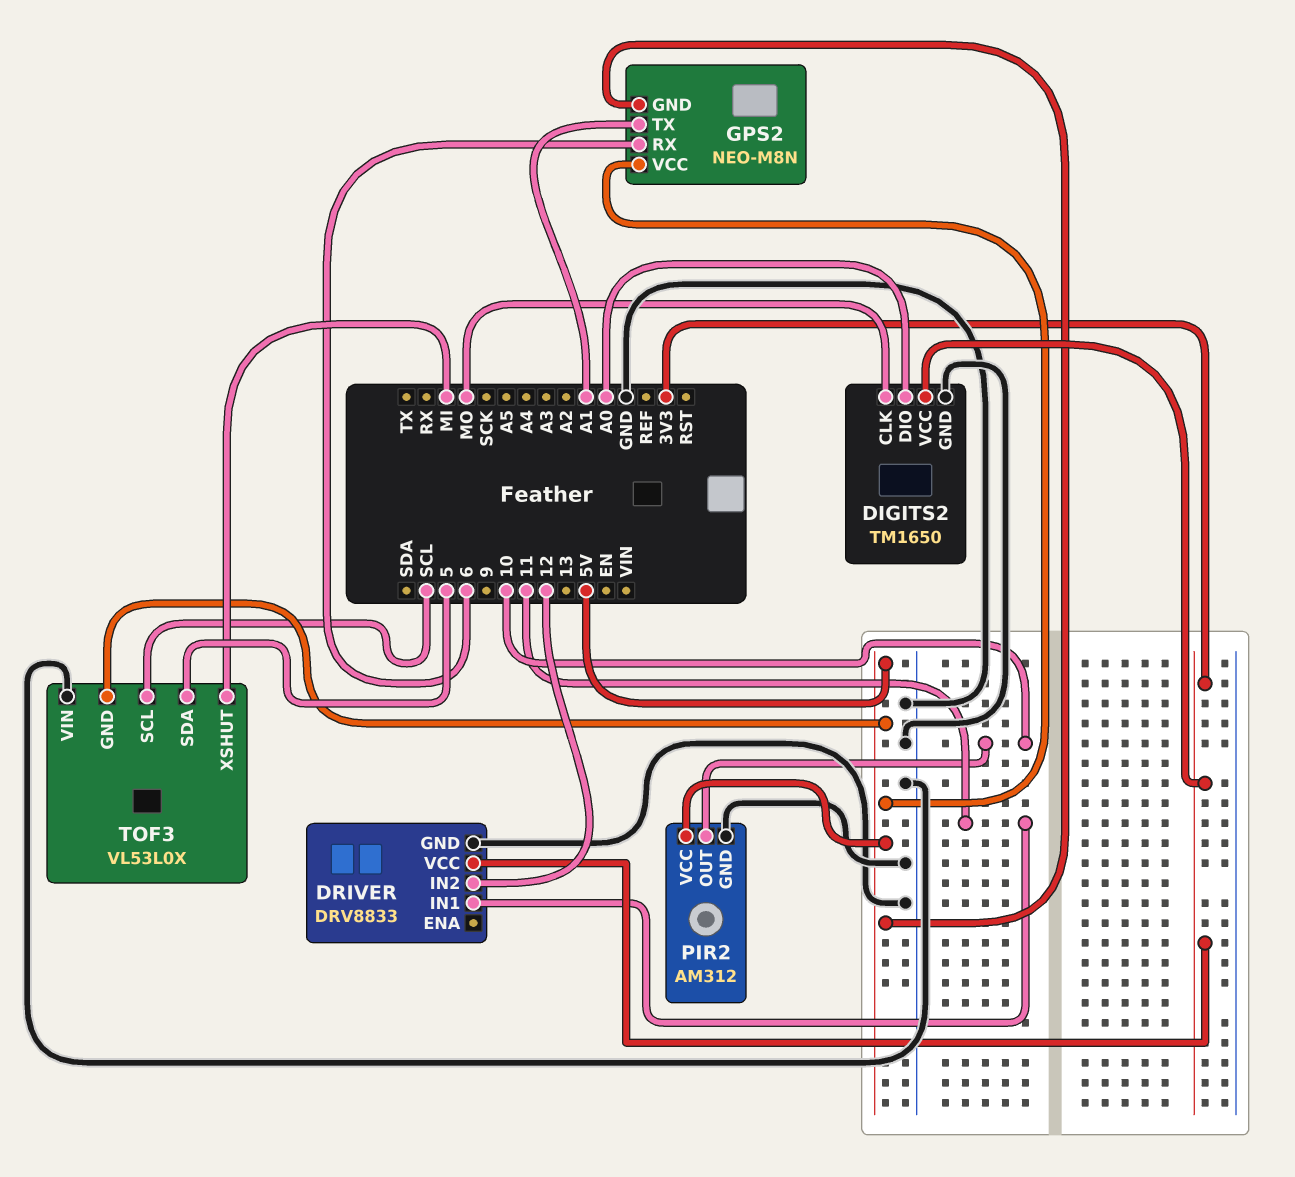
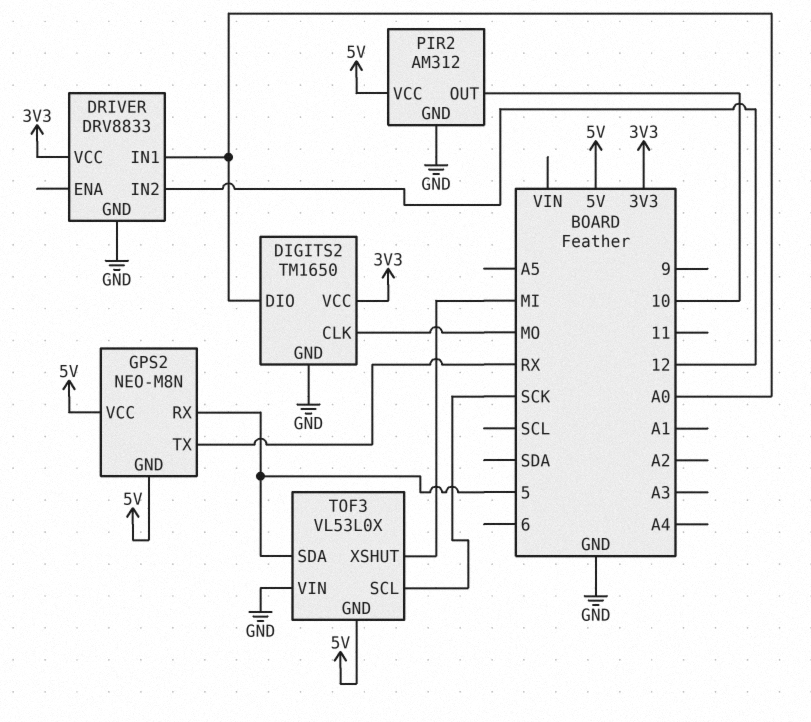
DRIVER pin IN1: 11 -> A0
GPS2 pin RX: 6 -> 5
GPS2 pin TX: A1 -> RX
TOF3 pin SCL: SCL -> SCK

